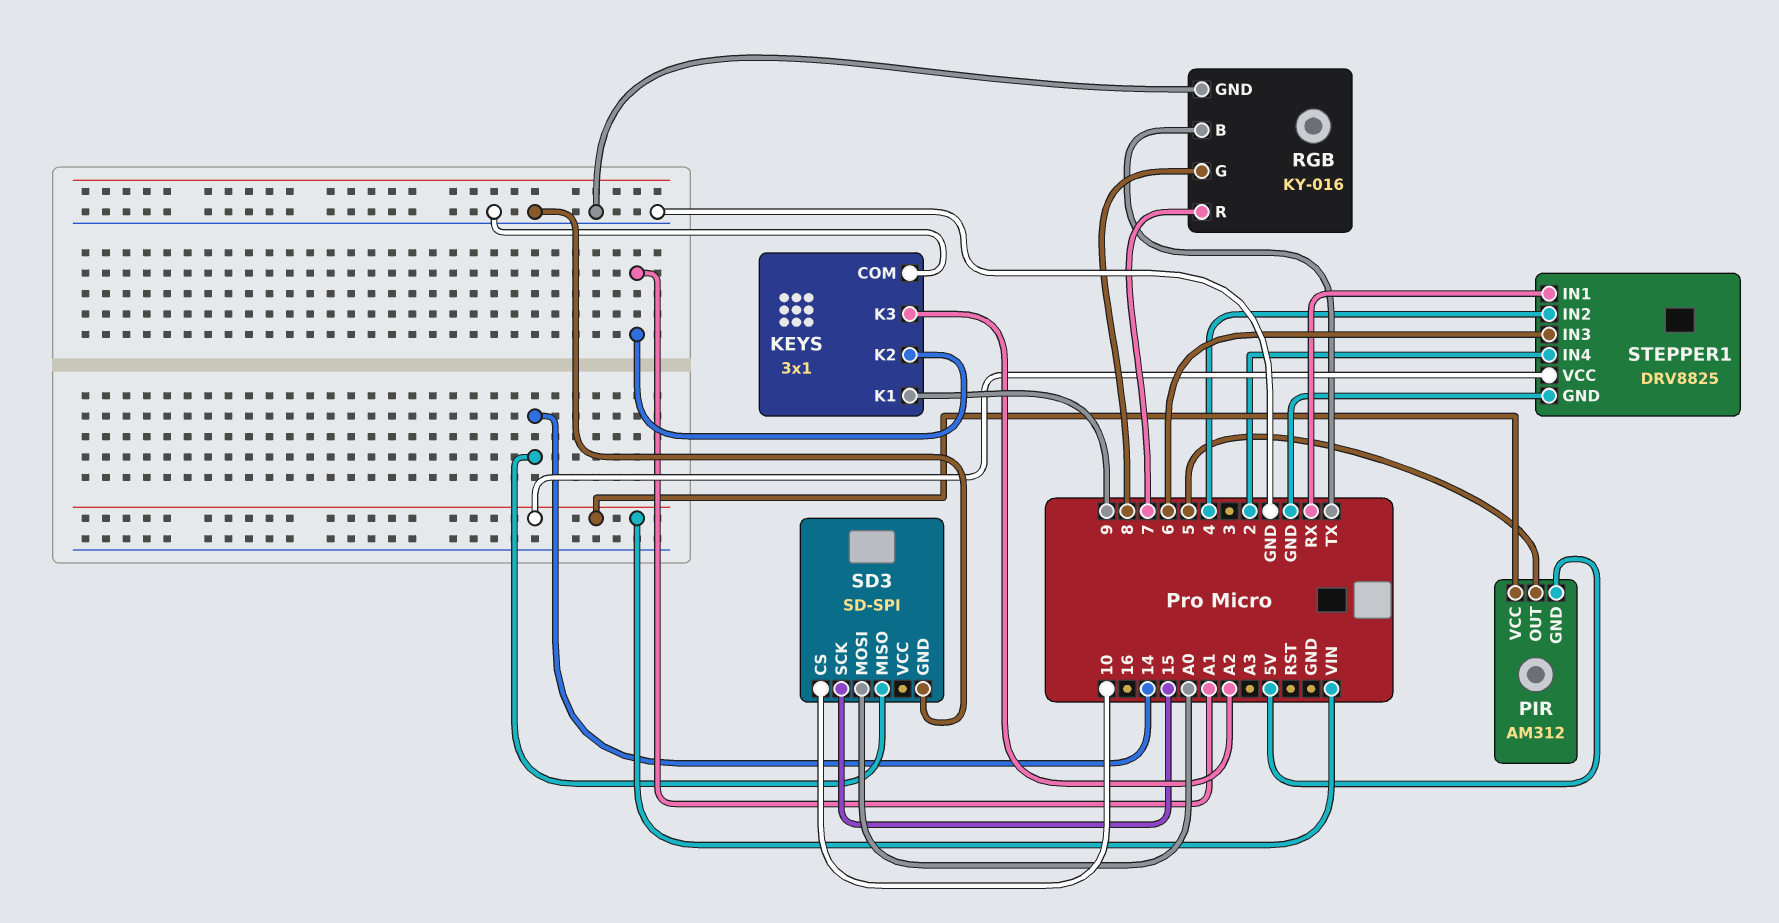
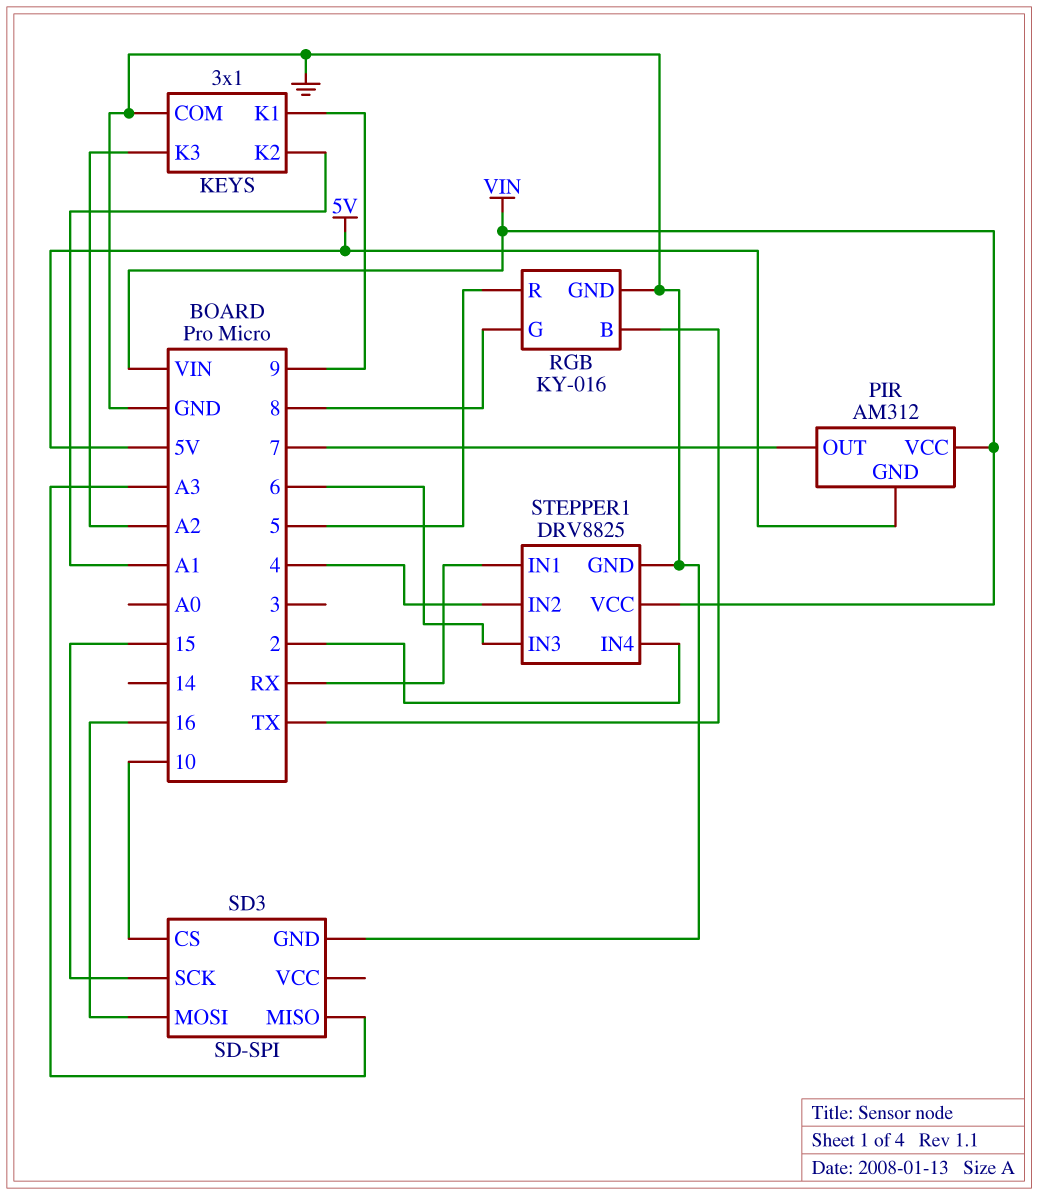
PIR pin OUT: 5 -> 7
RGB pin R: 7 -> 5
SD3 pin MISO: 14 -> A3
SD3 pin MOSI: A0 -> 16

